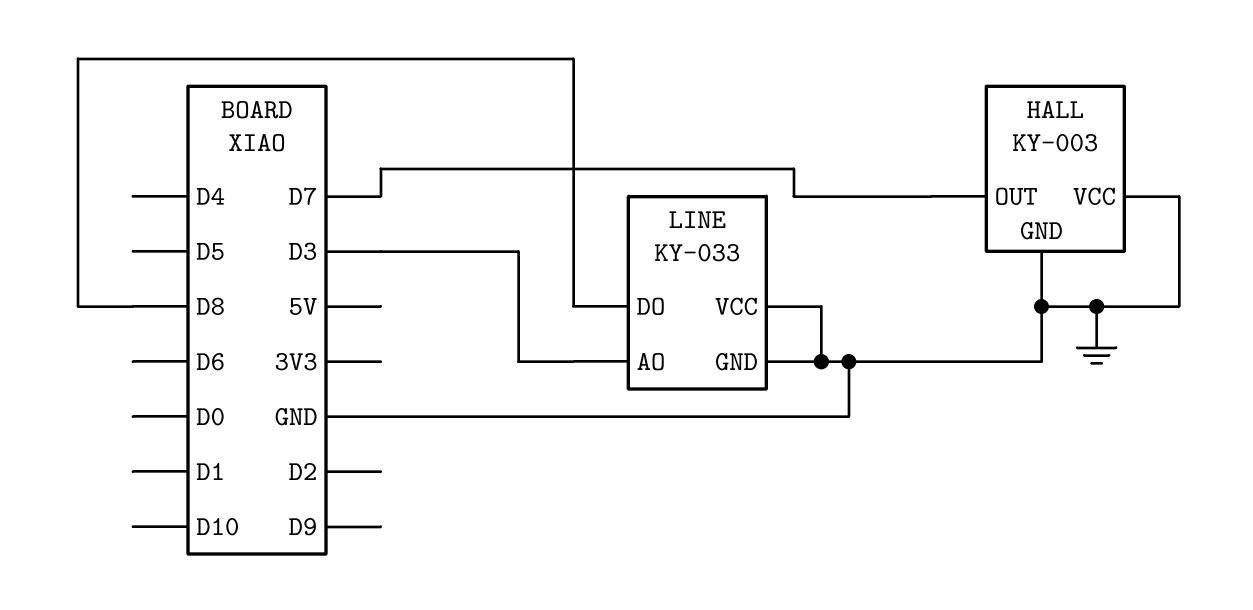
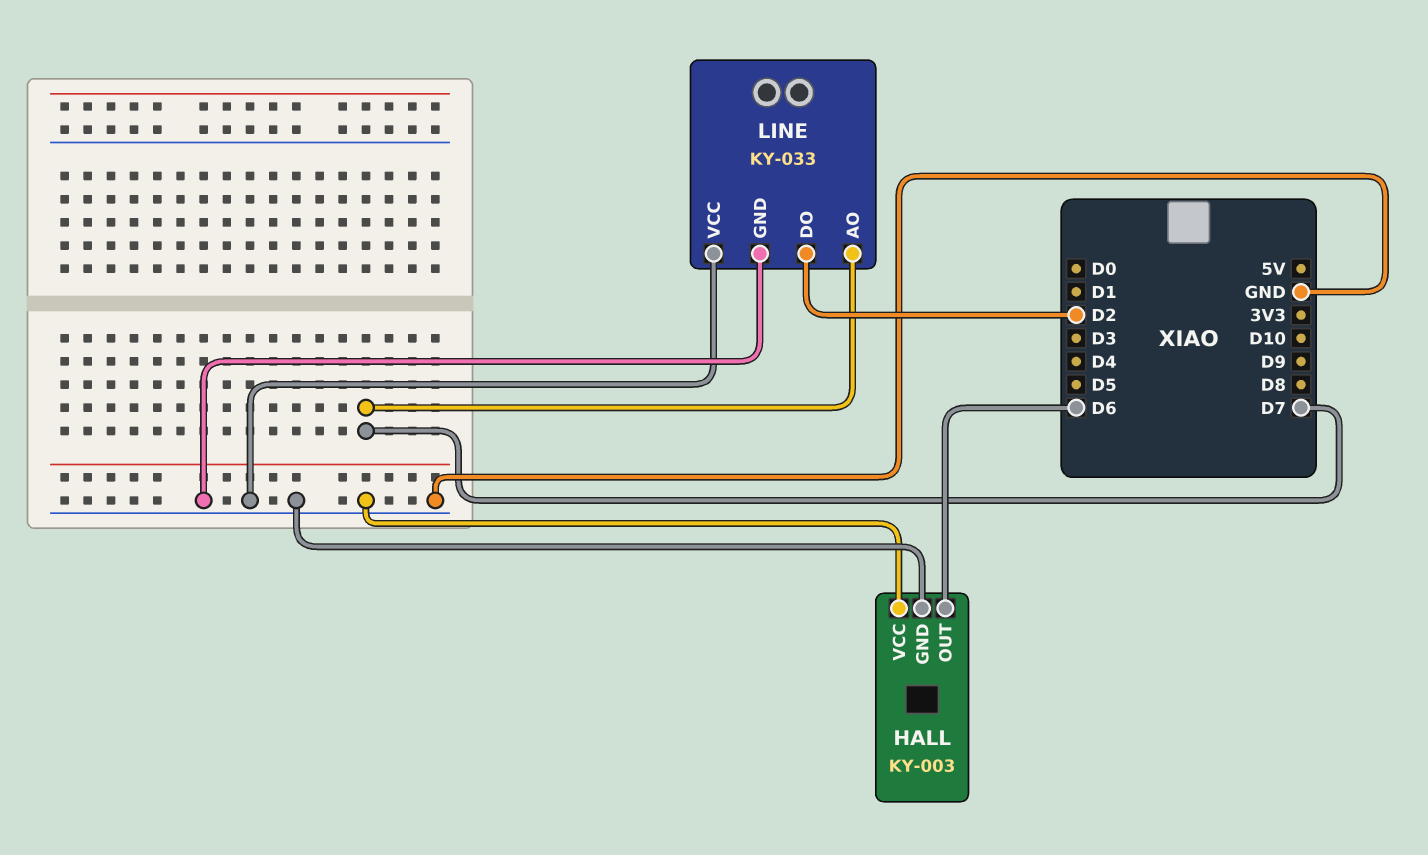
HALL pin OUT: D7 -> D6
LINE pin AO: D3 -> D7
LINE pin DO: D8 -> D2

